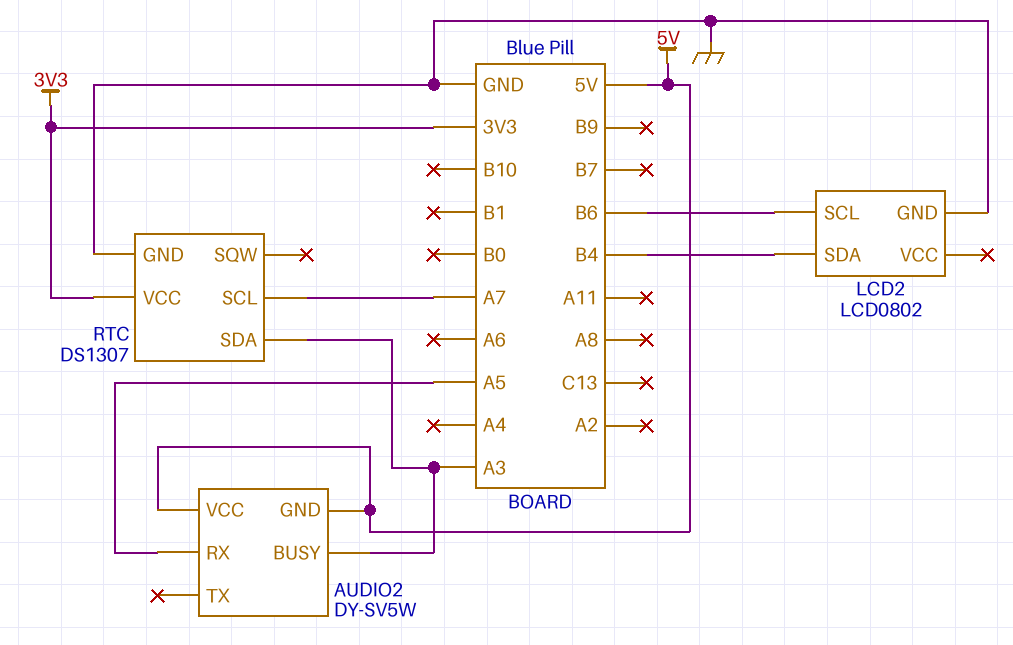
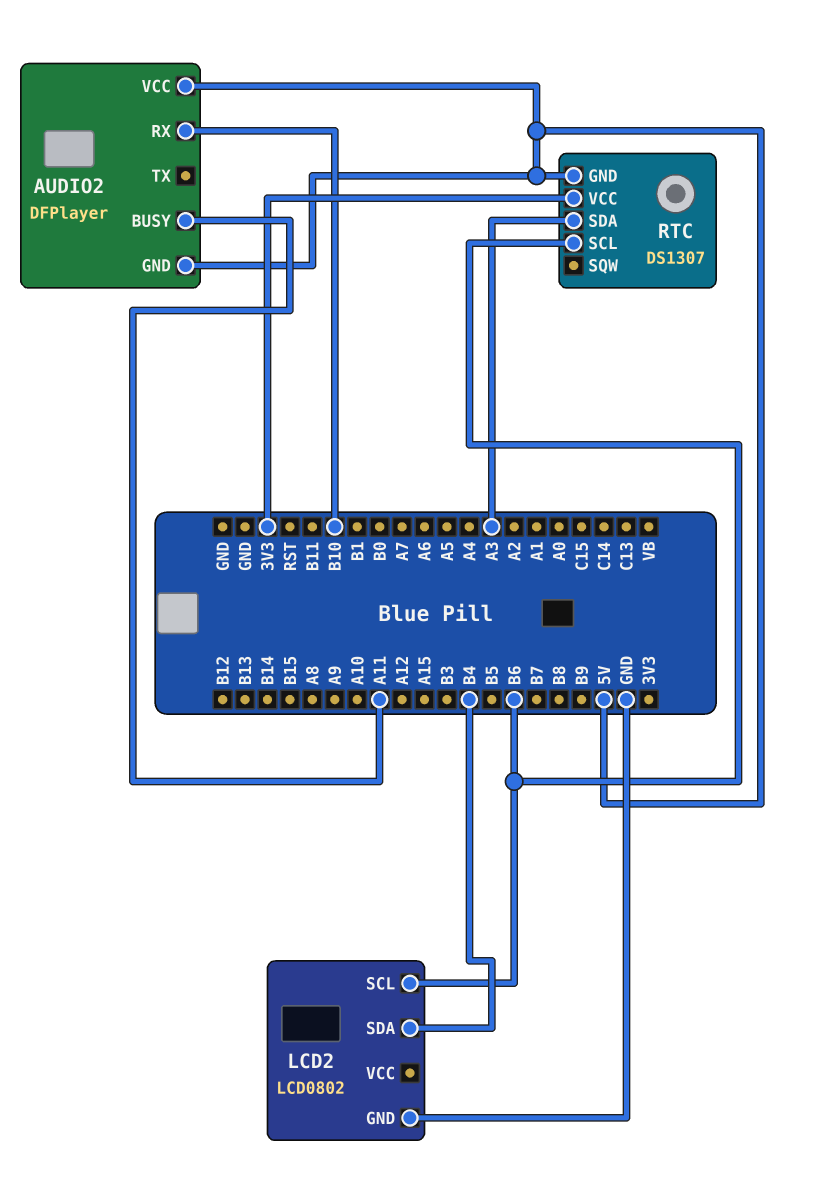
AUDIO2: DY-SV5W -> DFPlayer
AUDIO2 pin BUSY: A3 -> A11
AUDIO2 pin RX: A5 -> B10
RTC pin GND: GND -> 5V
RTC pin SCL: A7 -> B6

